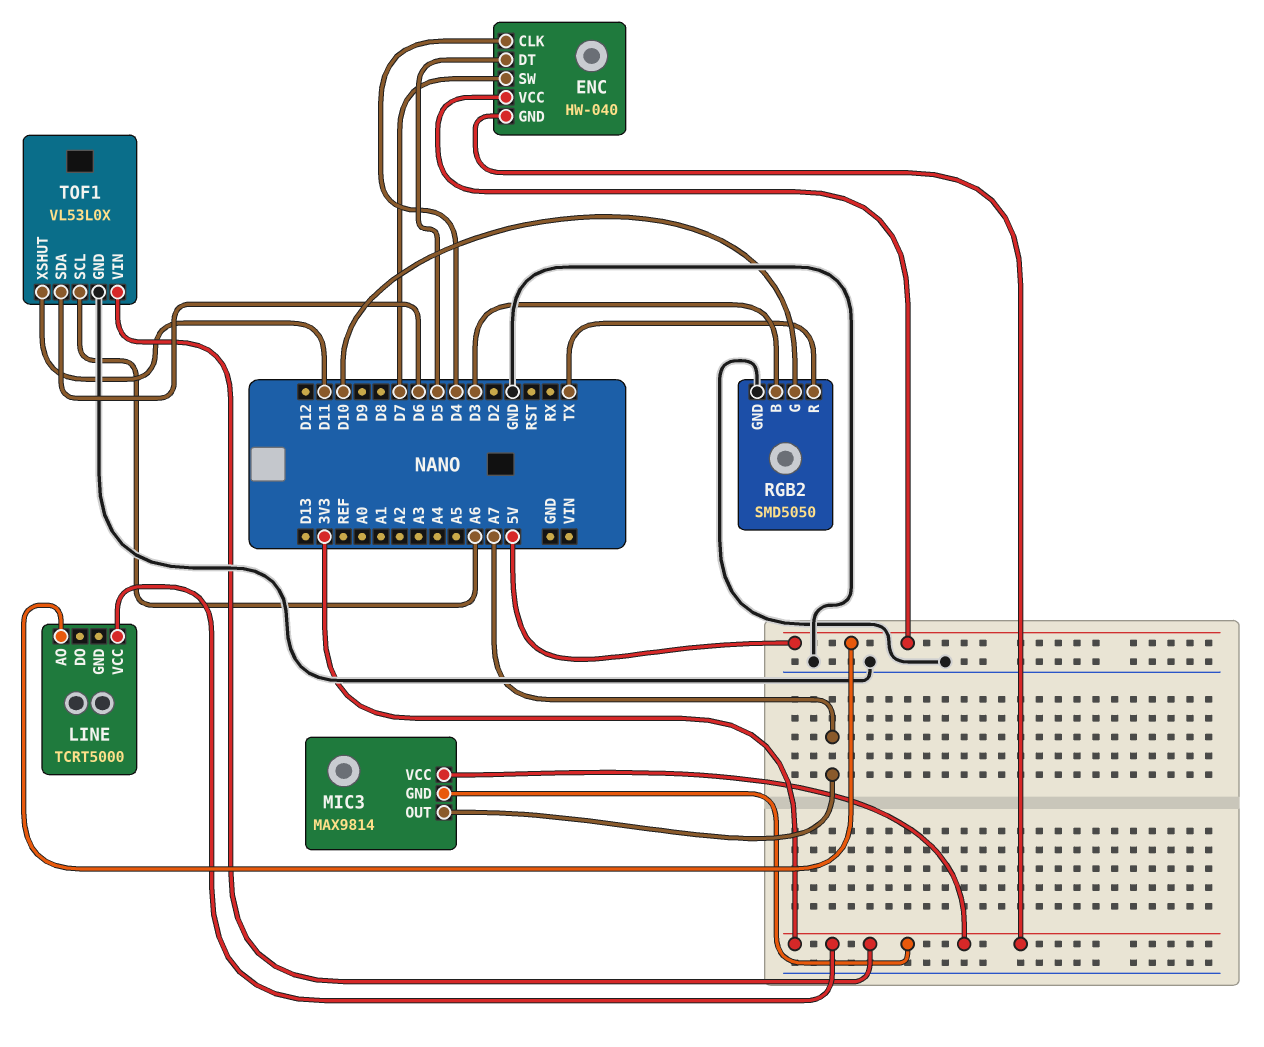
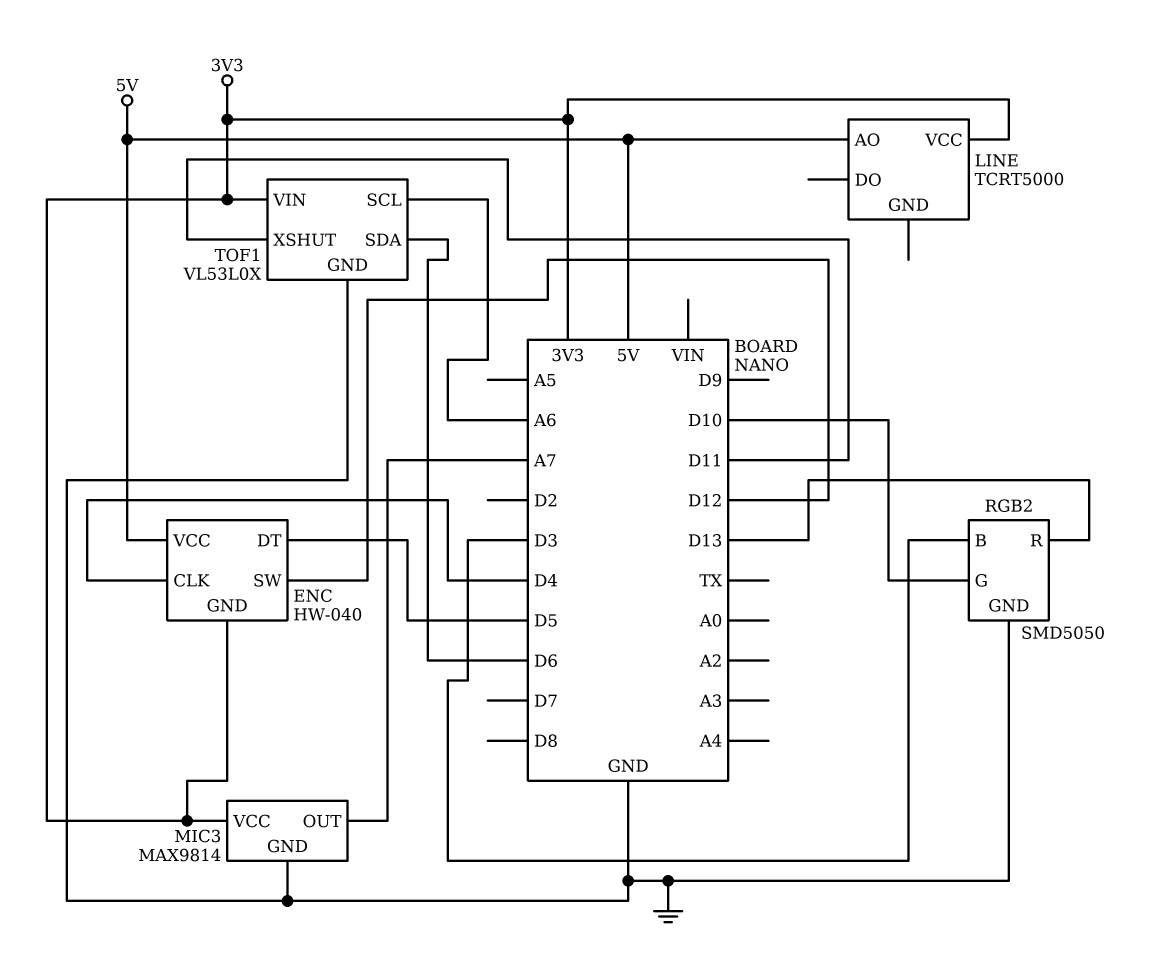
ENC pin SW: D7 -> D12
MIC3 pin GND: 3V3 -> GND
RGB2 pin R: TX -> D13

